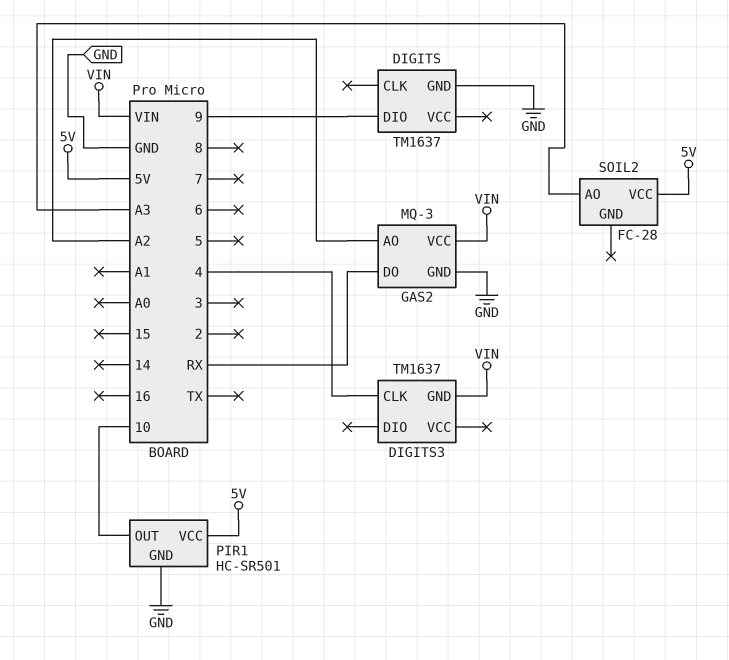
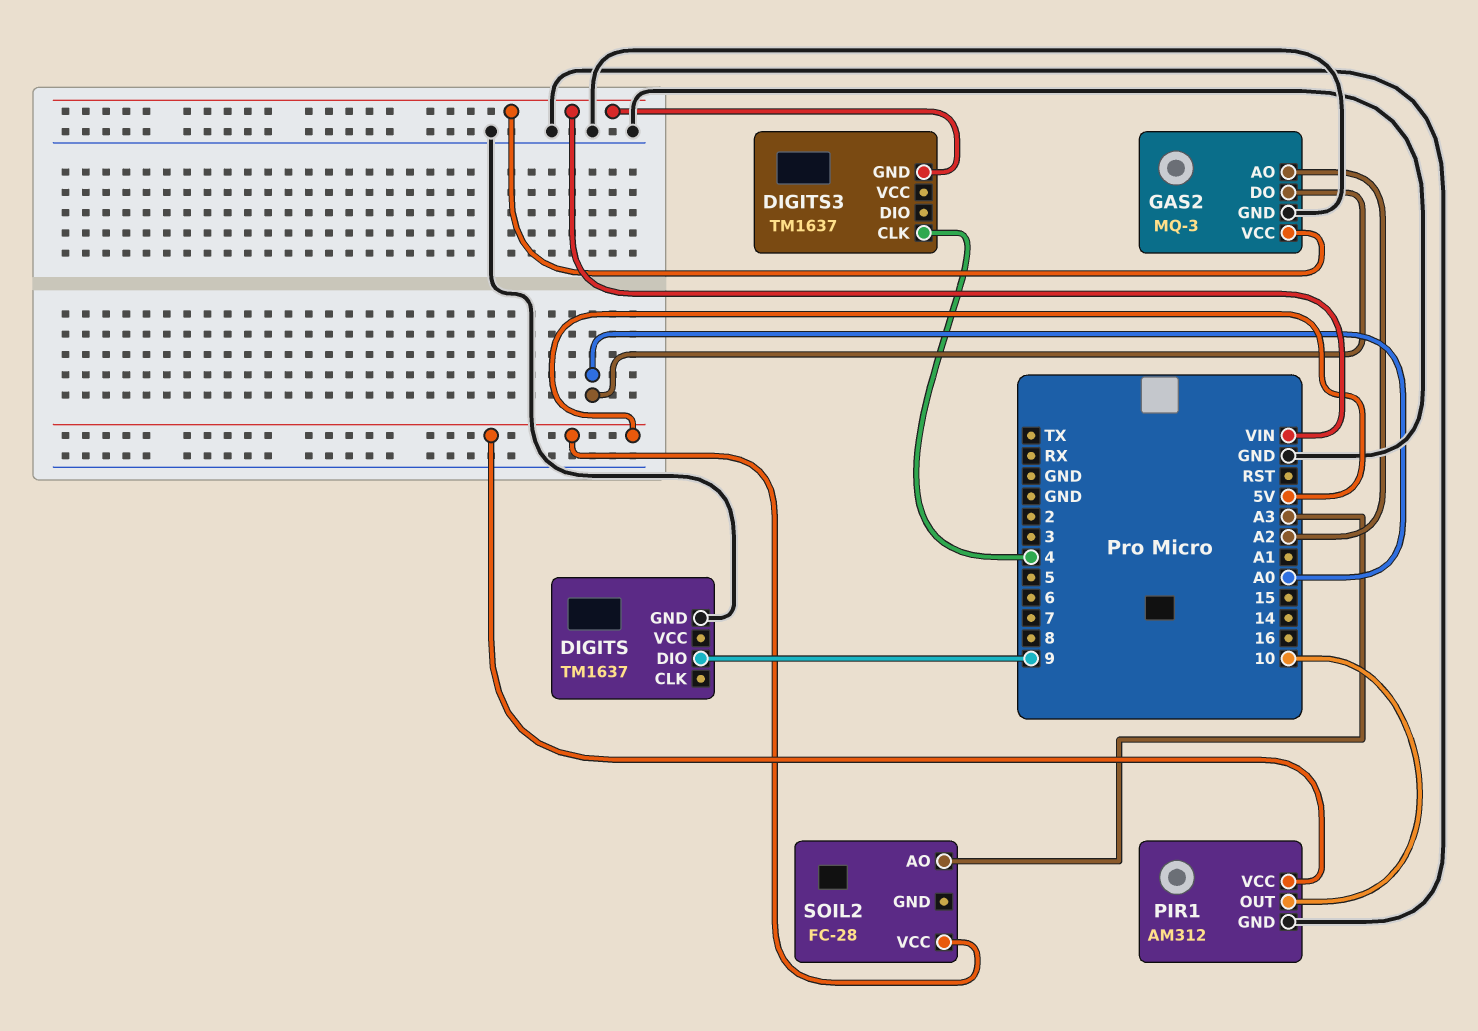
GAS2 pin DO: RX -> A0
PIR1: HC-SR501 -> AM312

